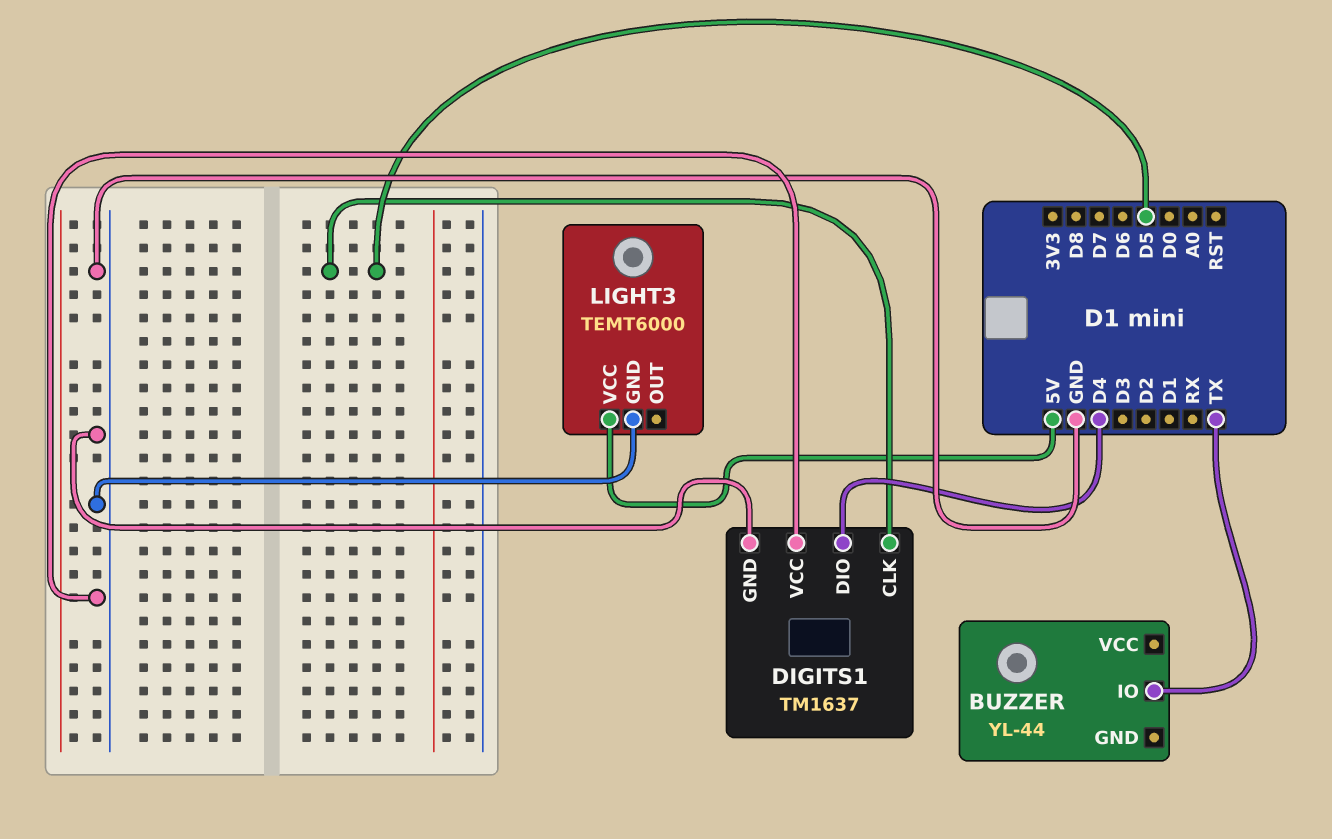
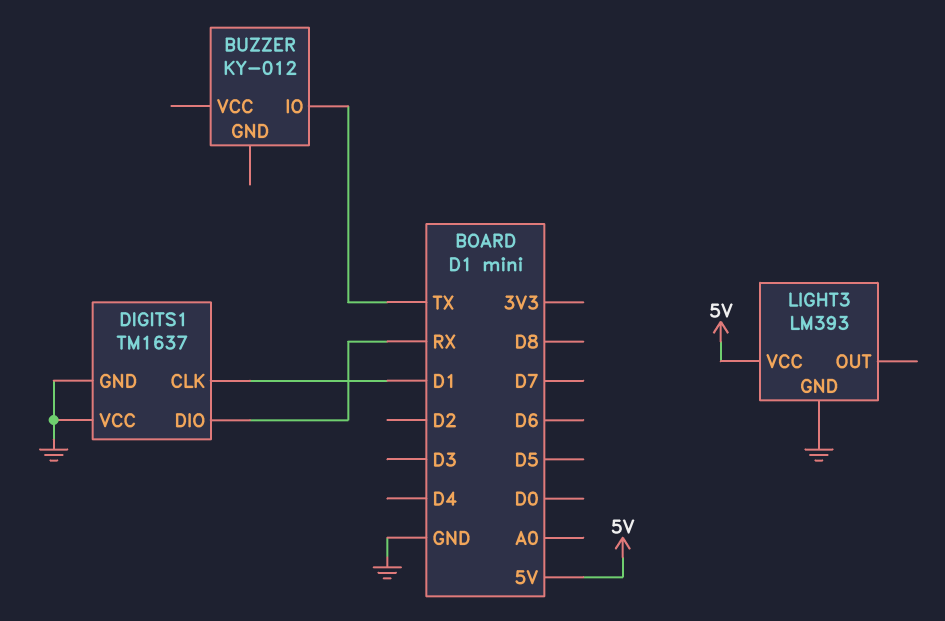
BUZZER: YL-44 -> KY-012
DIGITS1 pin CLK: D5 -> D1
DIGITS1 pin DIO: D4 -> RX
LIGHT3: TEMT6000 -> LM393

